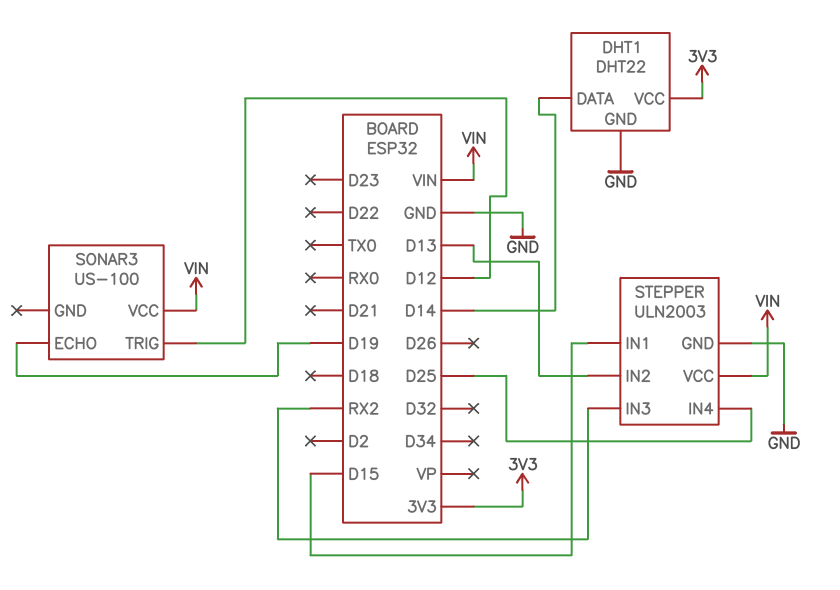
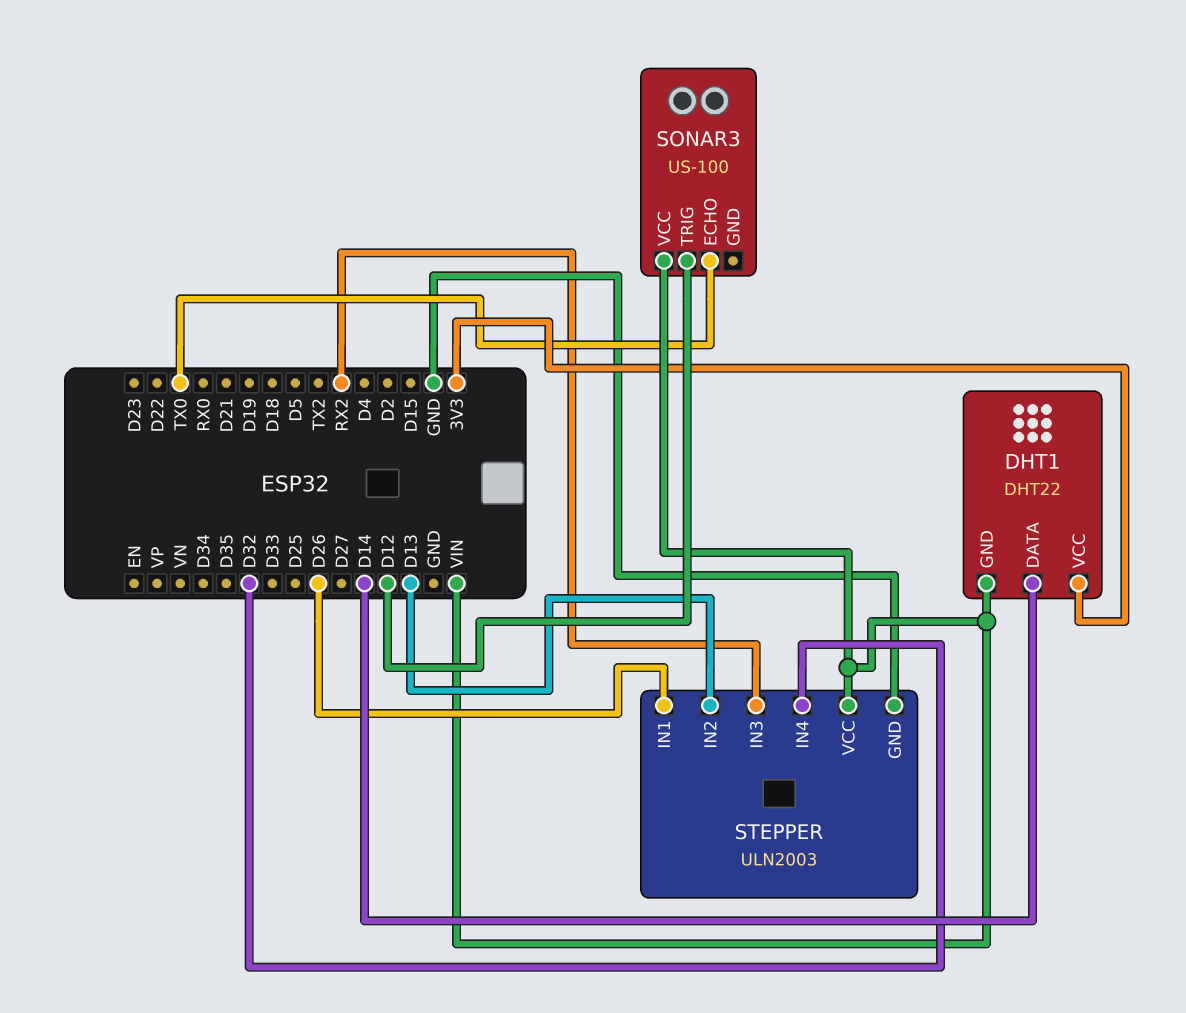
DHT1 pin GND: GND -> VIN
SONAR3 pin ECHO: D19 -> TX0
STEPPER pin IN1: D15 -> D26
STEPPER pin IN4: D25 -> D32

